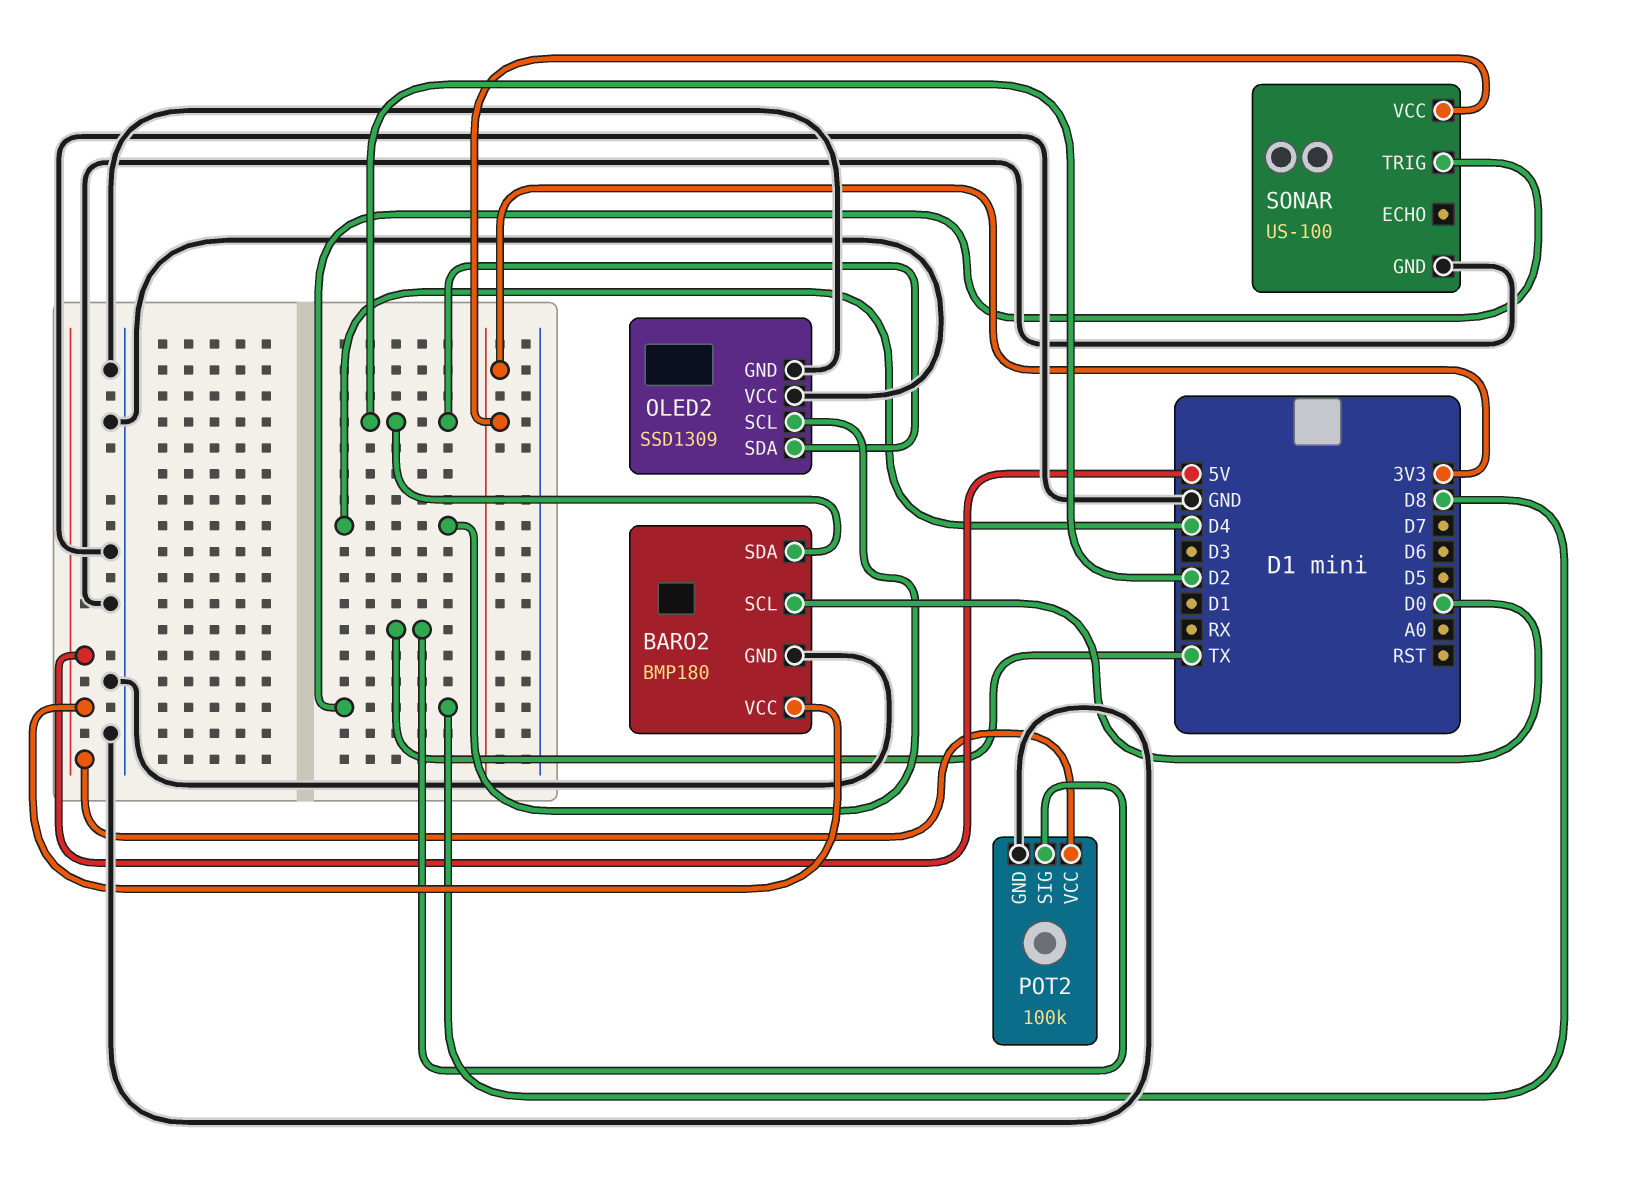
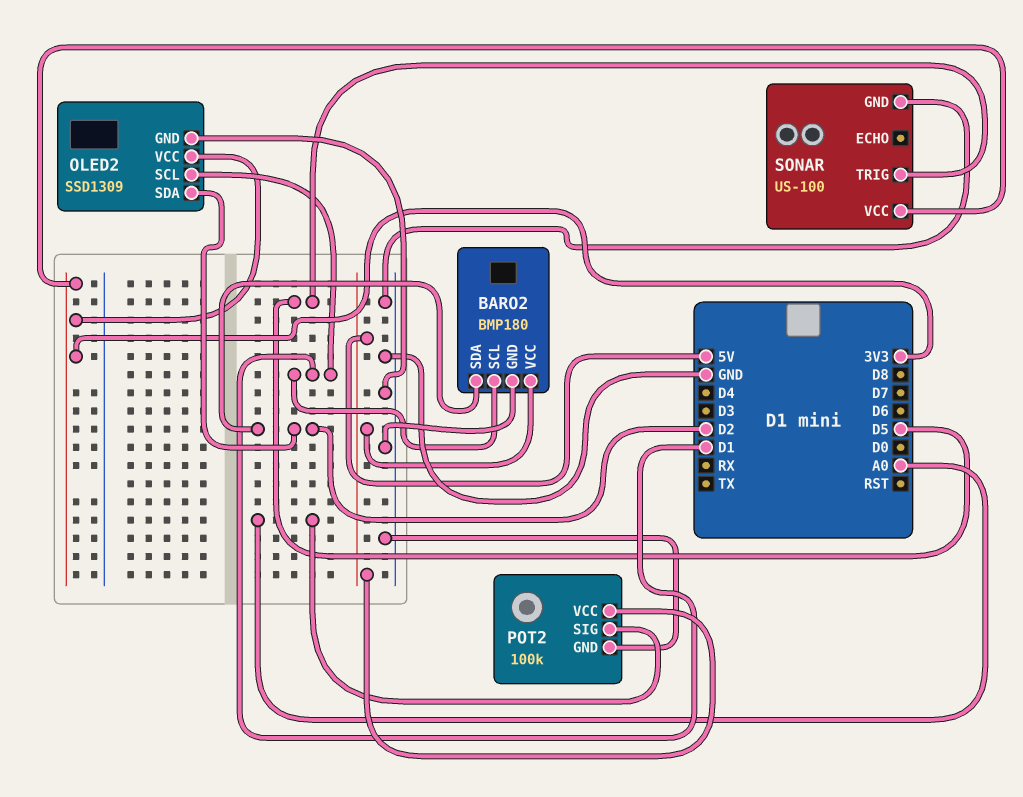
BARO2 pin SCL: D0 -> D1
OLED2 pin SCL: D4 -> D1
OLED2 pin VCC: GND -> 3V3
POT2 pin SIG: TX -> A0
SONAR pin TRIG: D8 -> D5

